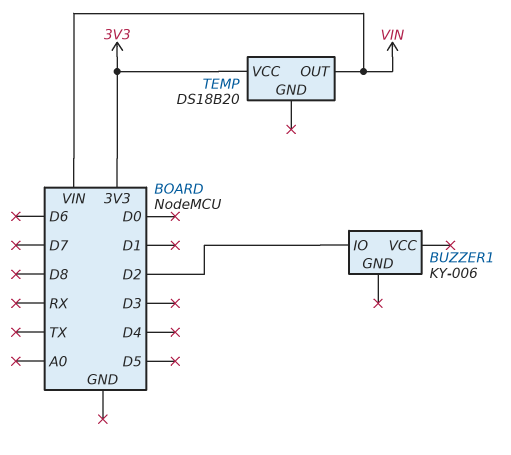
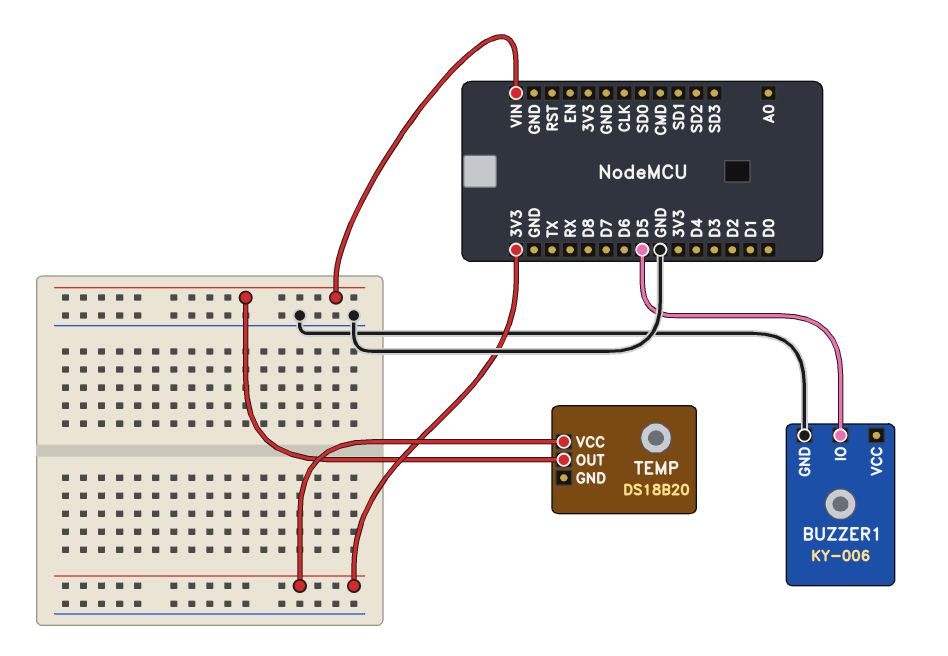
BUZZER1 pin GND: none -> GND
BUZZER1 pin IO: D2 -> D5

